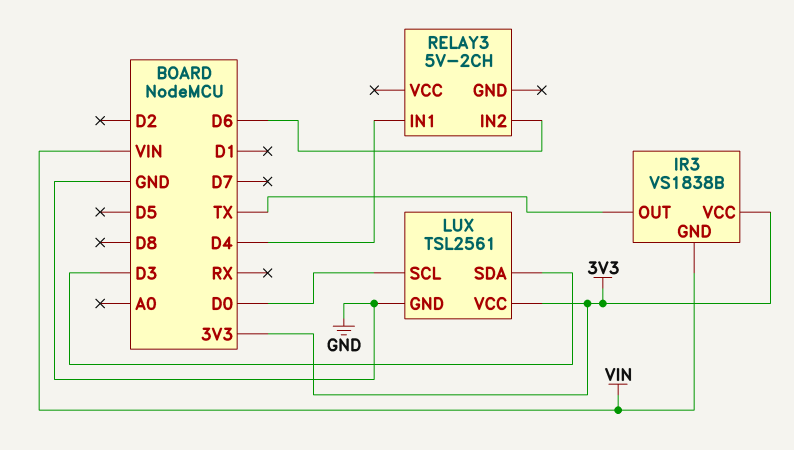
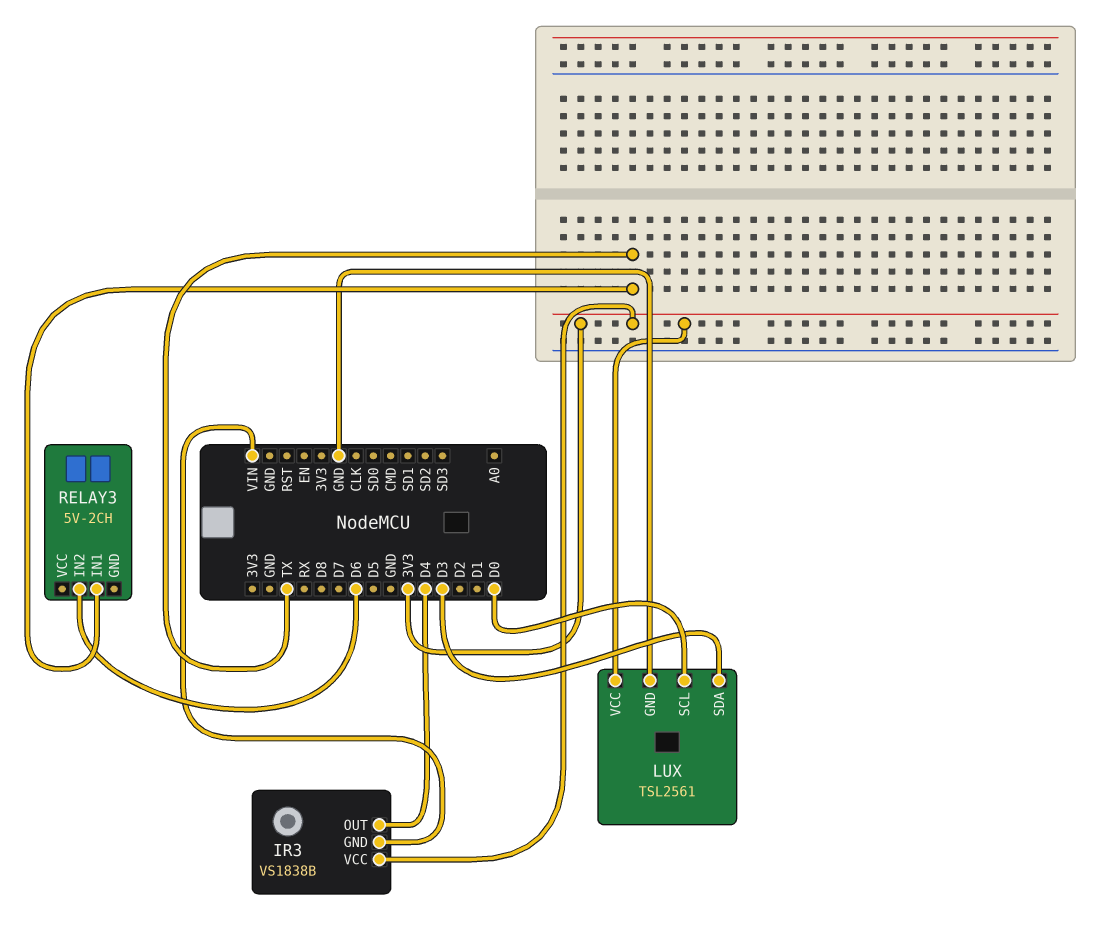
IR3 pin OUT: TX -> D4
RELAY3 pin IN1: D4 -> TX

